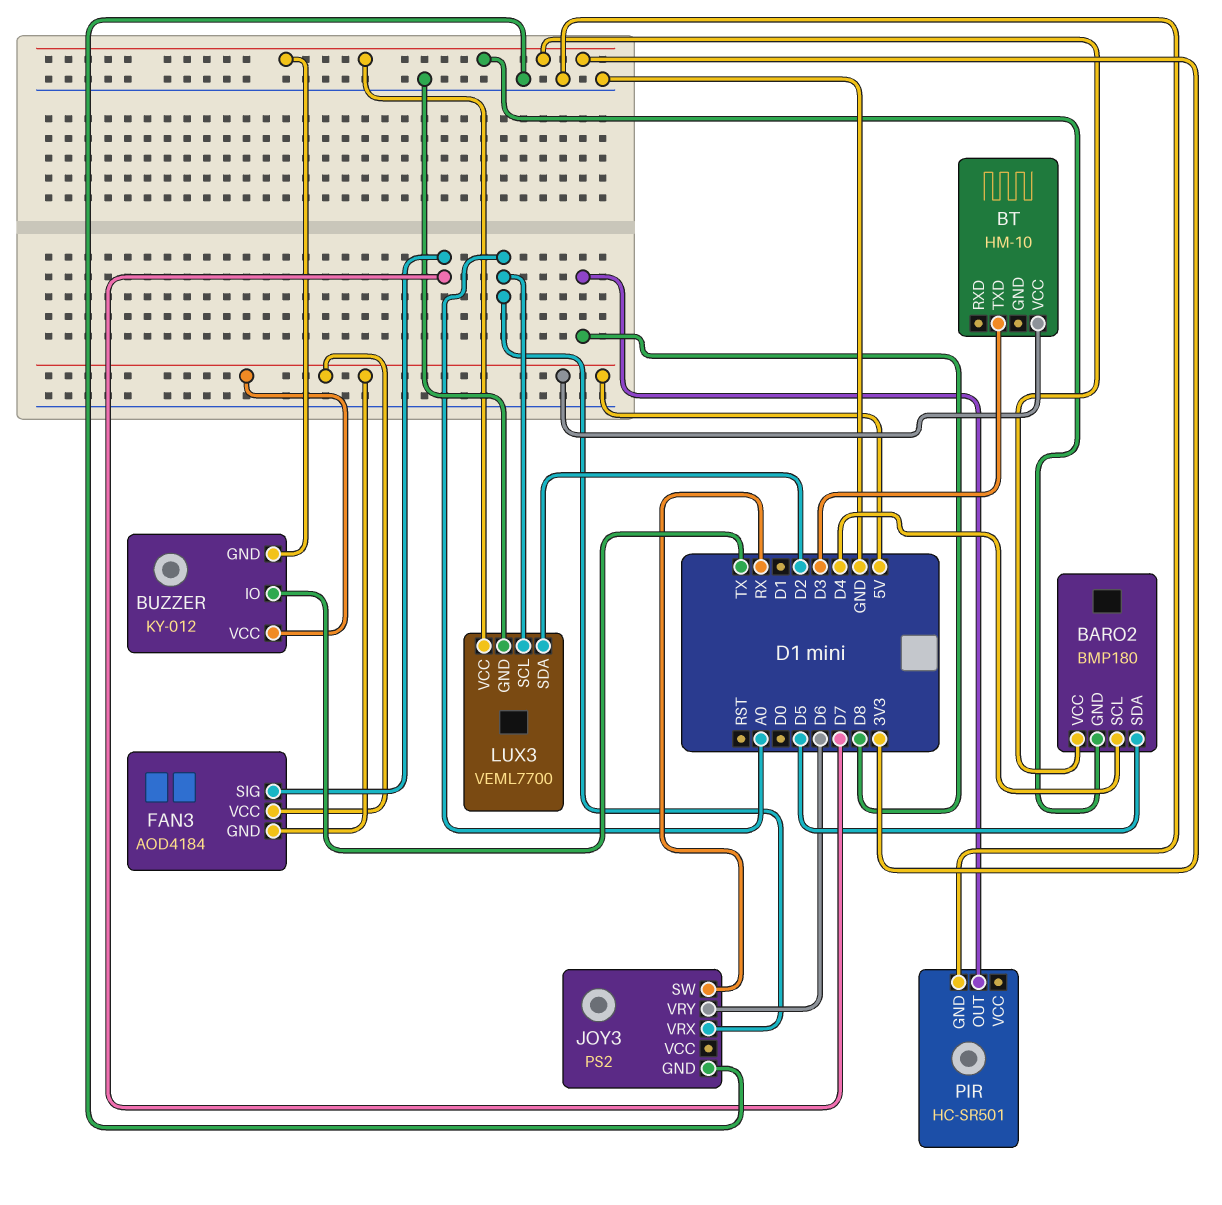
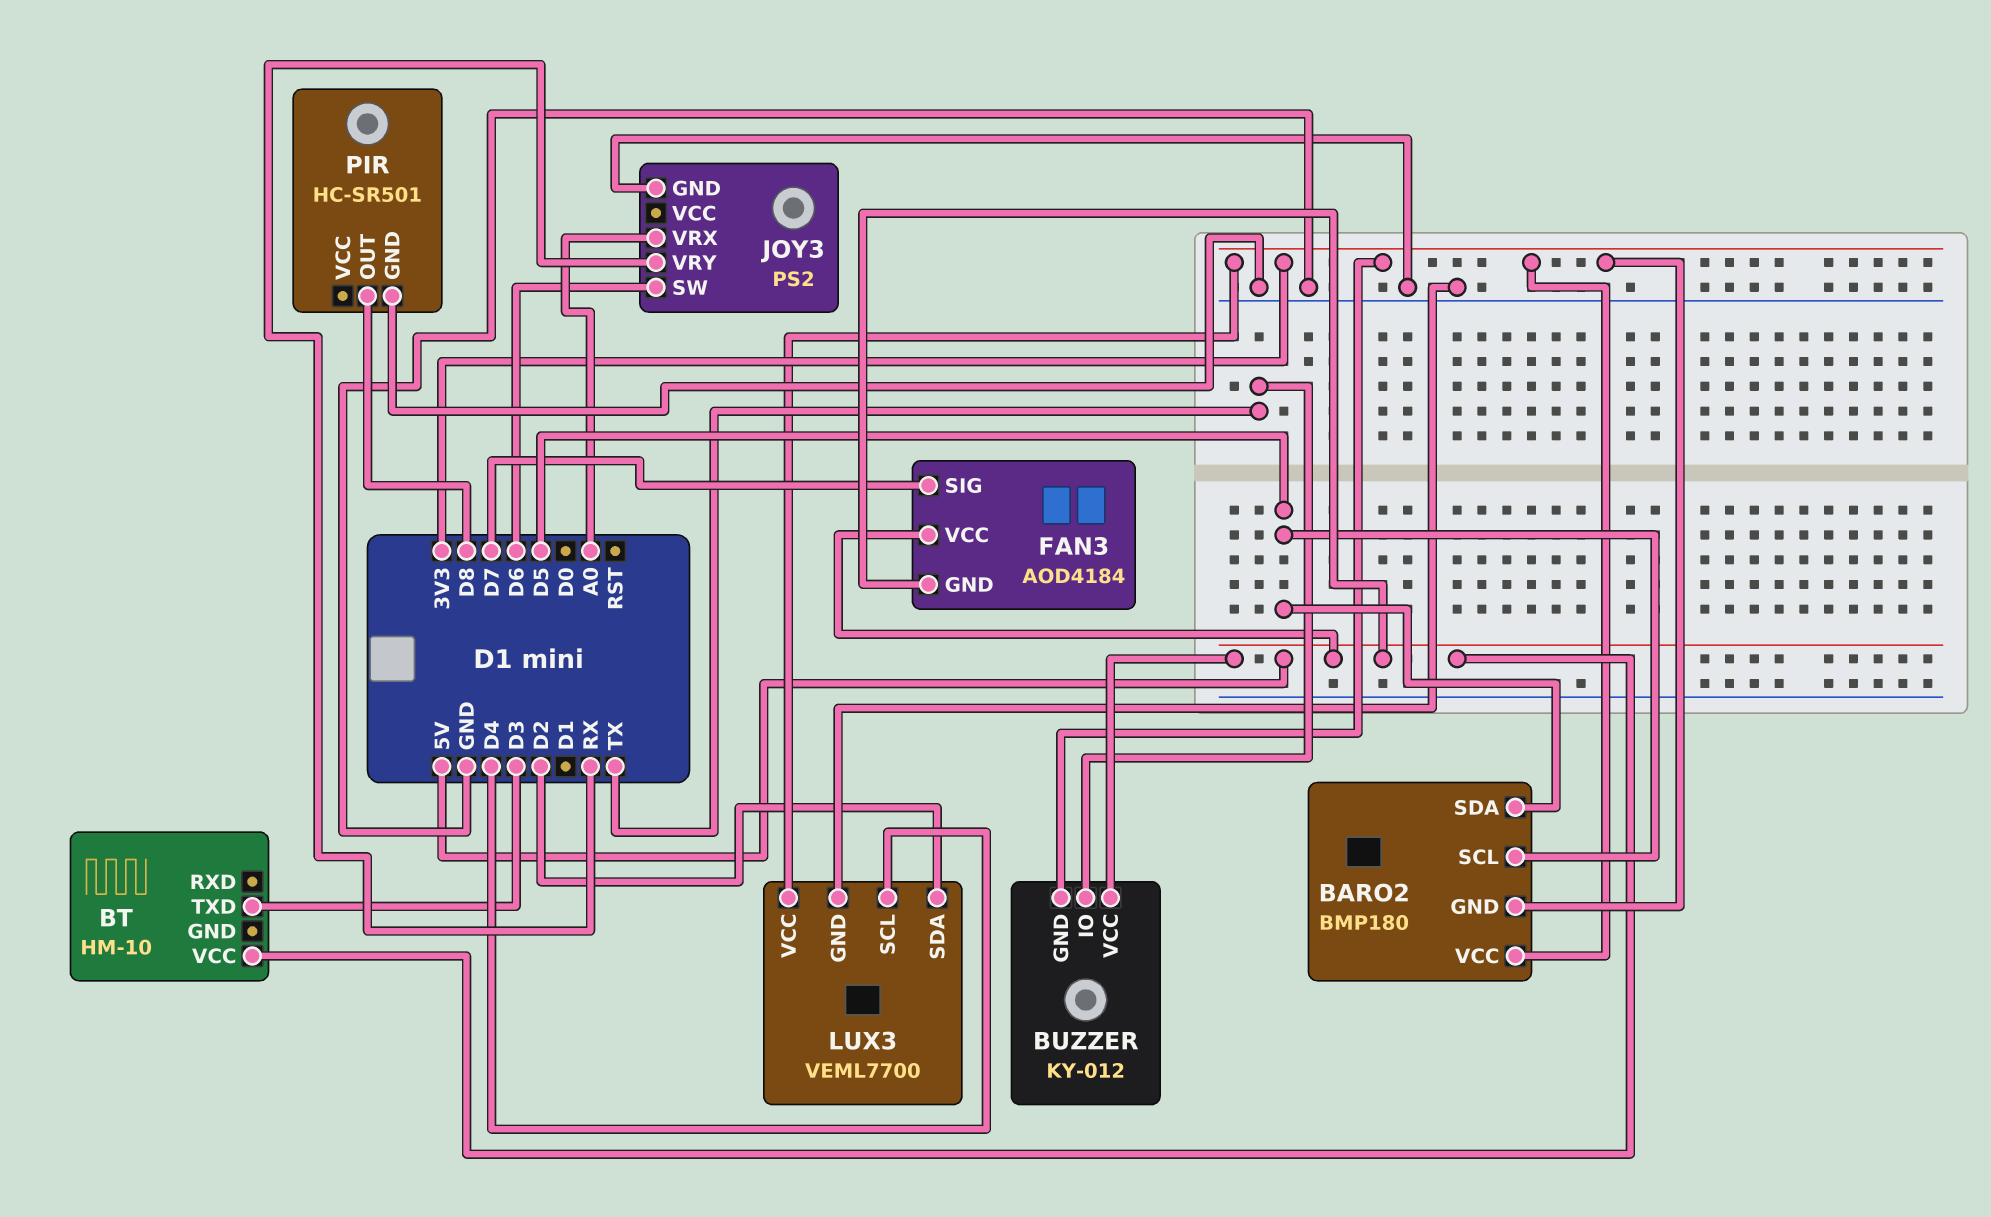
BARO2 pin SCL: D4 -> D5
JOY3 pin SW: RX -> D6
JOY3 pin VRY: D6 -> RX
LUX3 pin SCL: A0 -> D4

